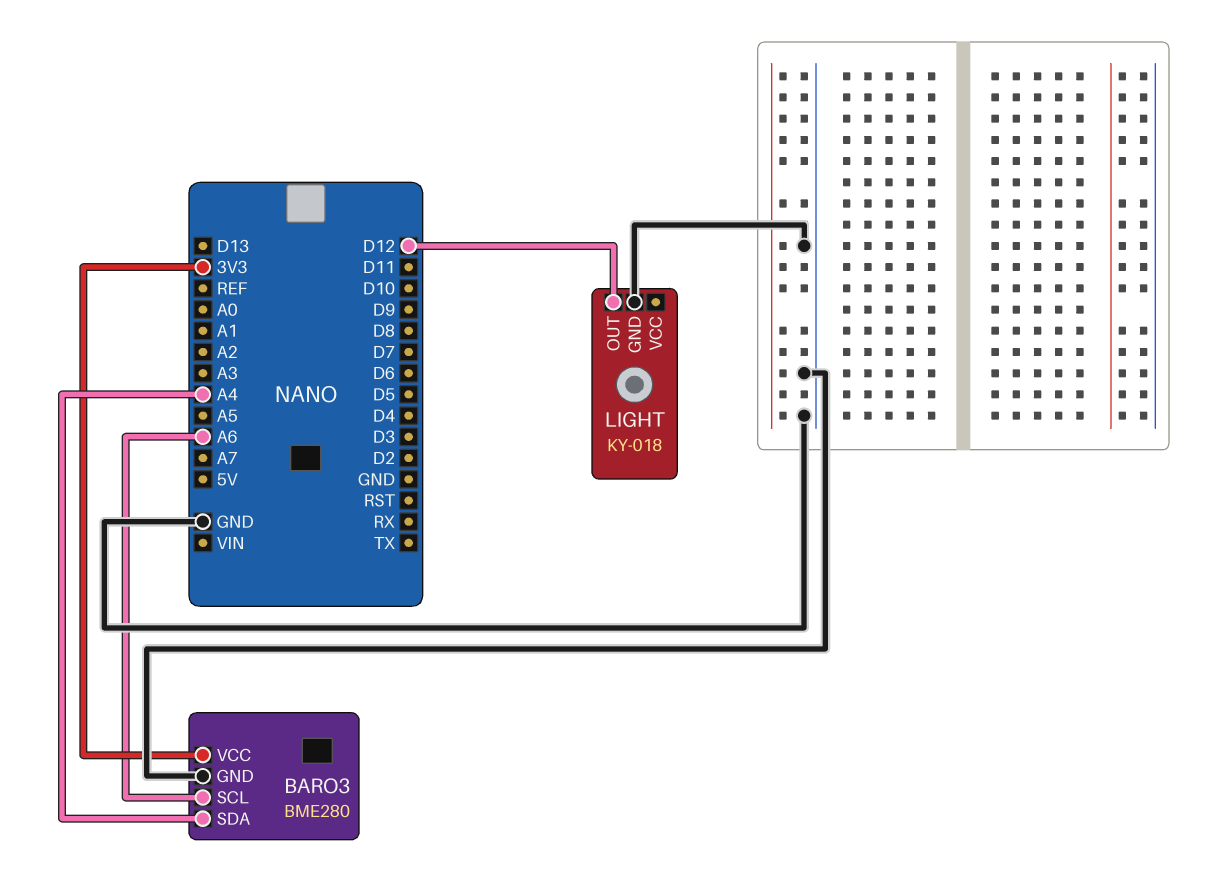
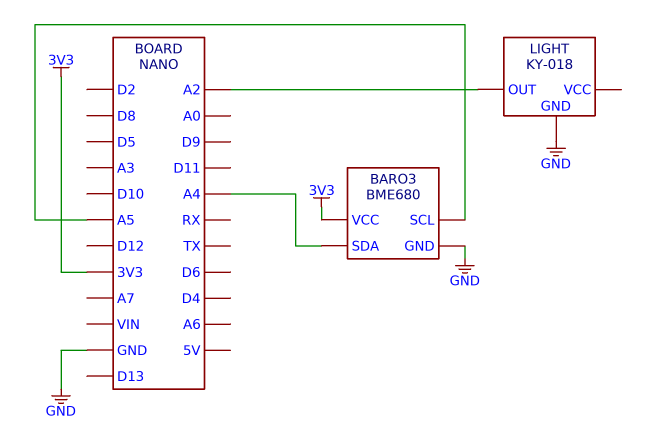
BARO3: BME280 -> BME680
BARO3 pin SCL: A6 -> A5
LIGHT pin OUT: D12 -> A2

